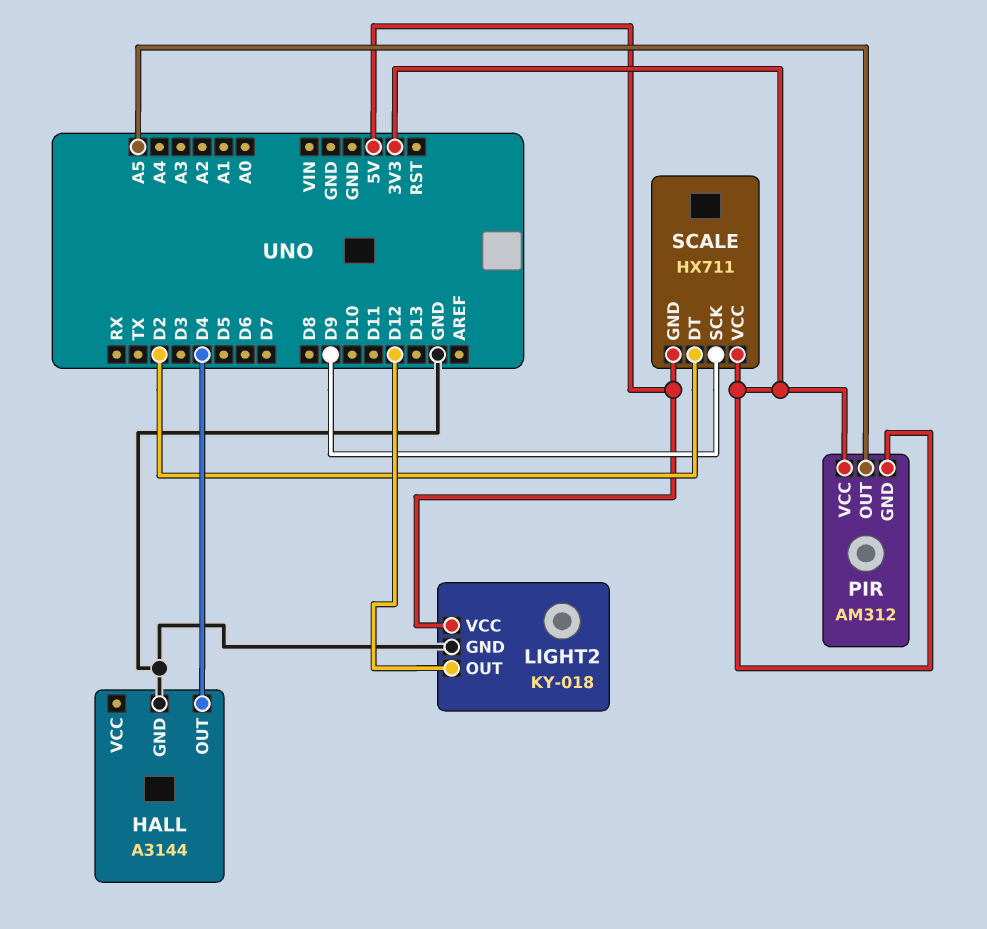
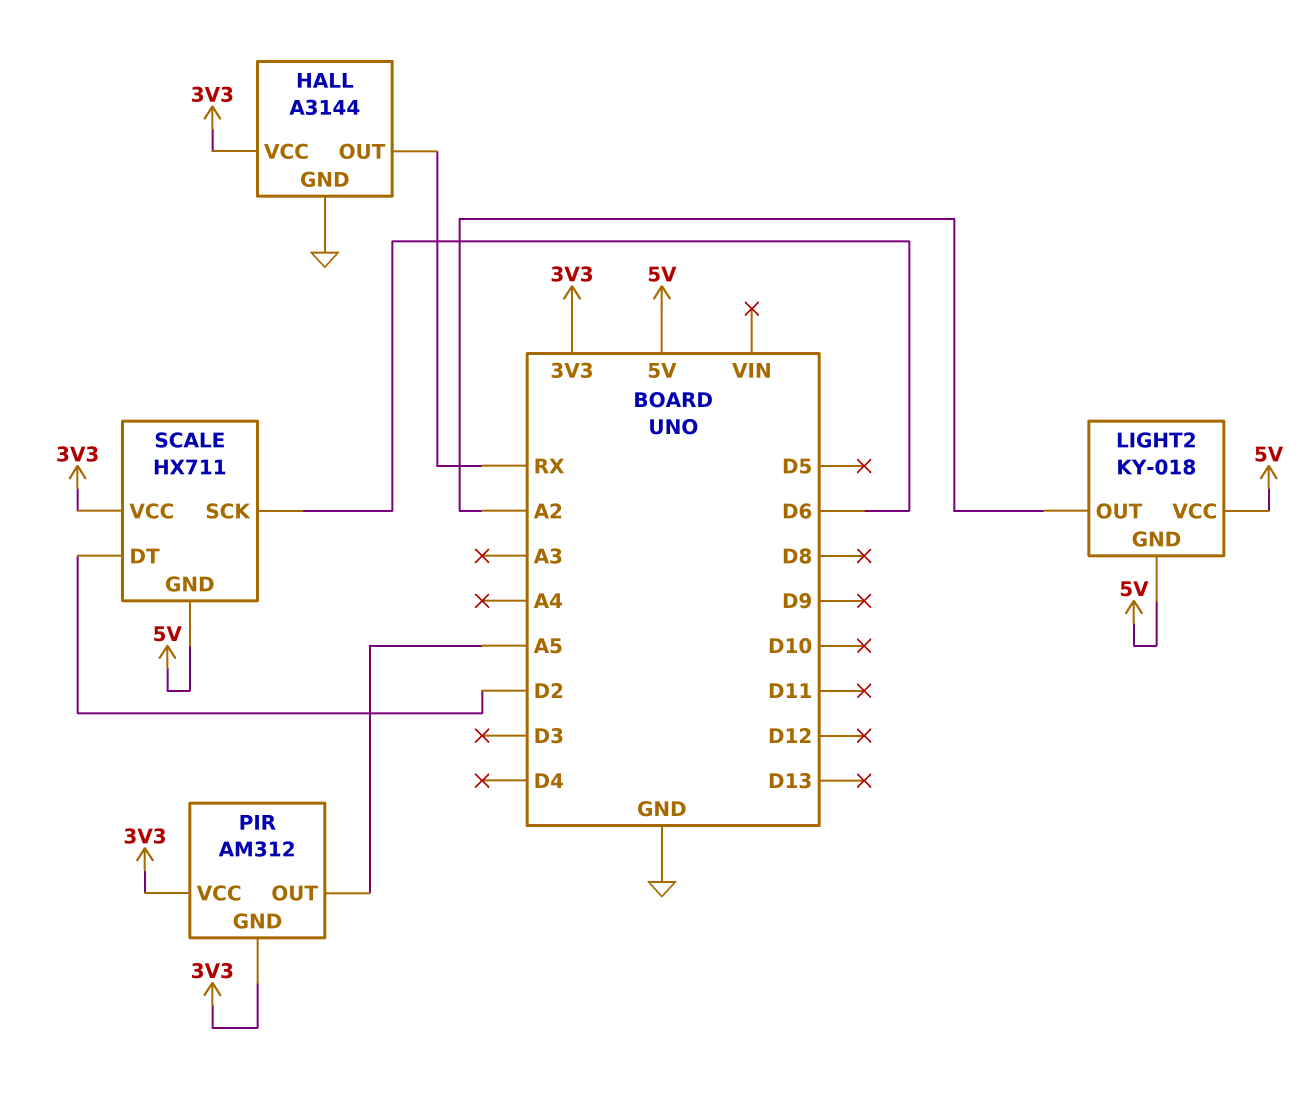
HALL pin OUT: D4 -> RX
HALL pin VCC: none -> 3V3
LIGHT2 pin GND: GND -> 5V
LIGHT2 pin OUT: D12 -> A2
SCALE pin SCK: D9 -> D6

